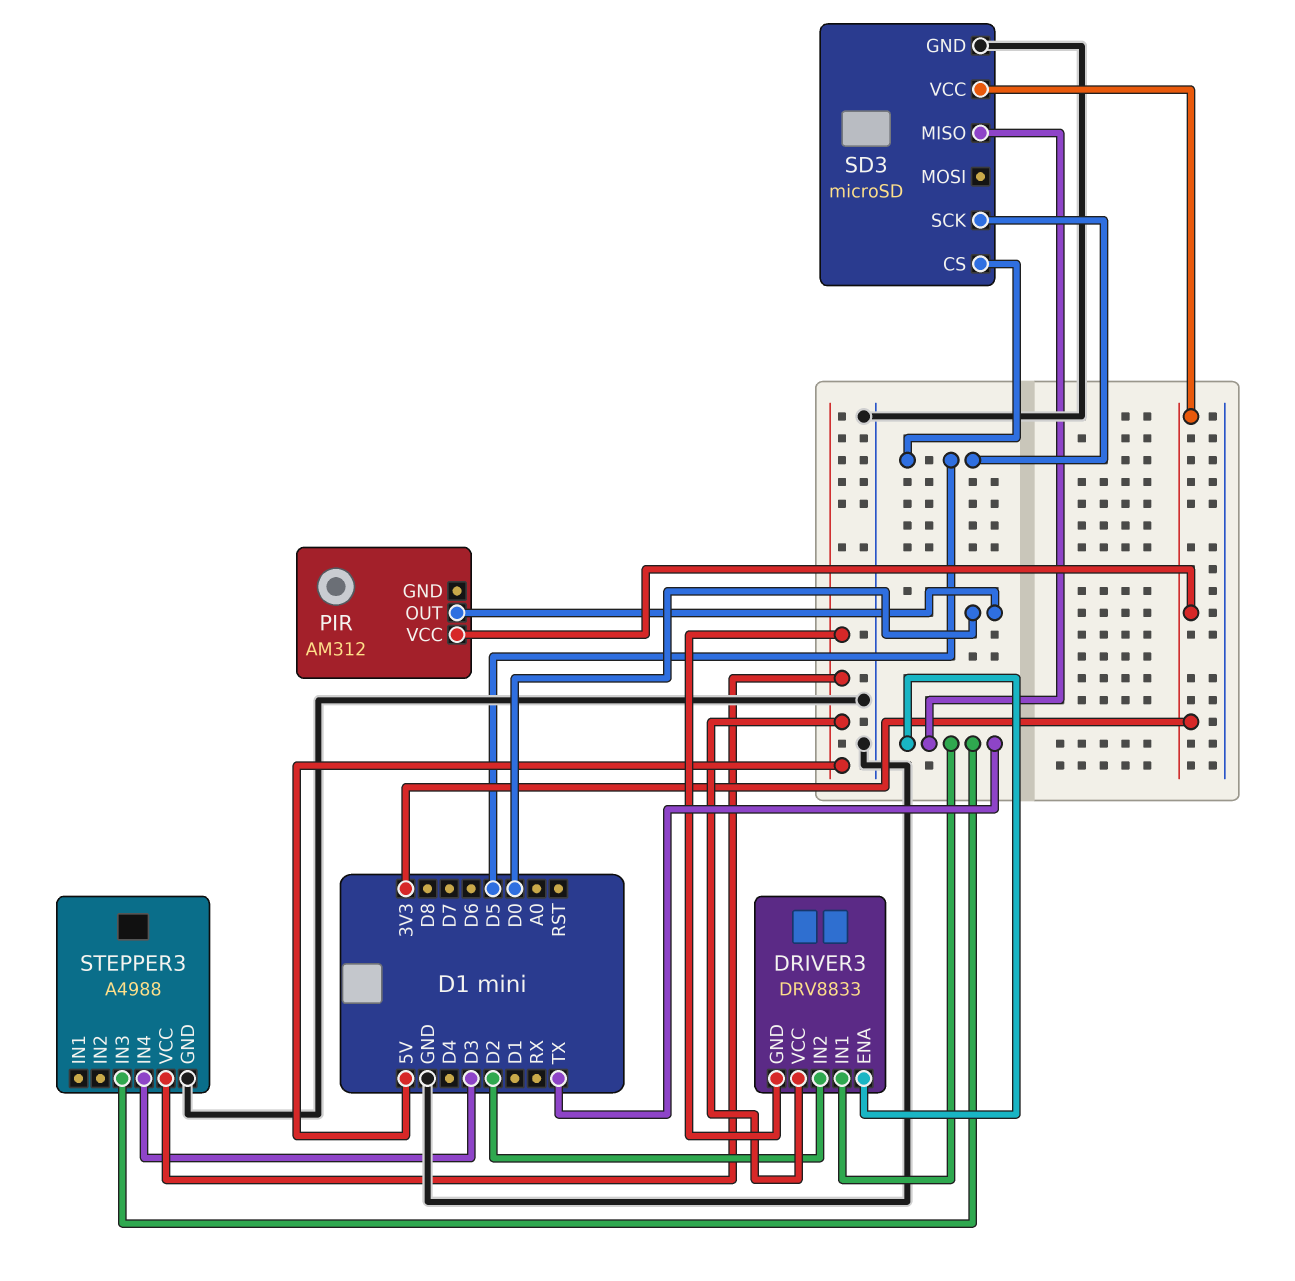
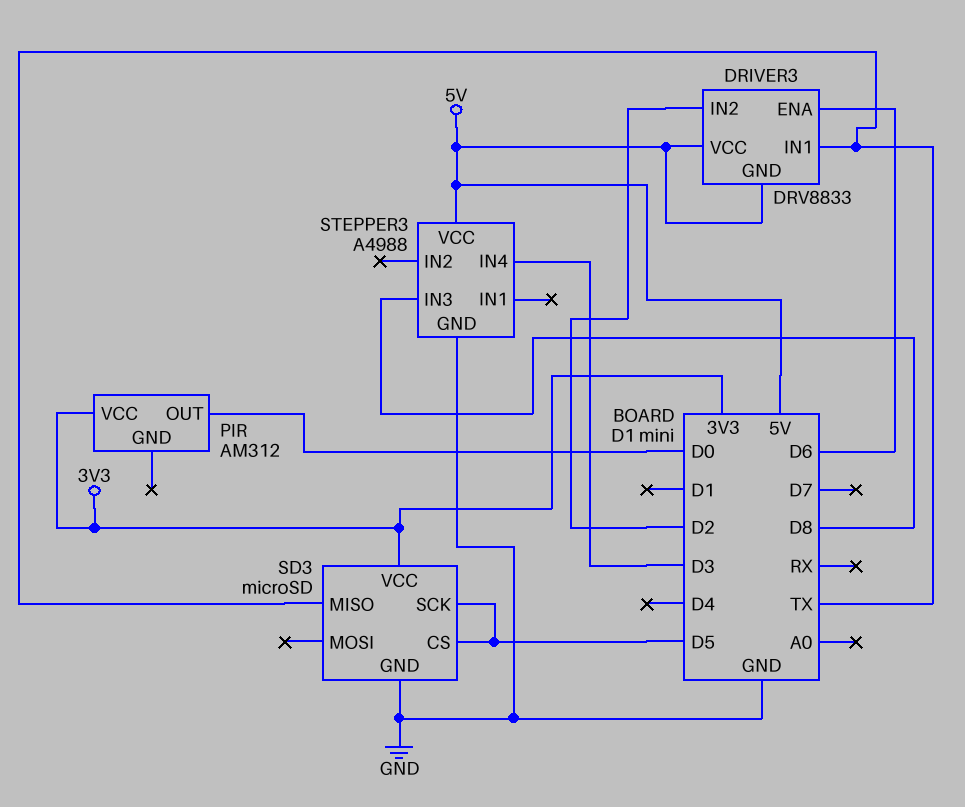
DRIVER3 pin ENA: TX -> D6
STEPPER3 pin IN3: TX -> D8

